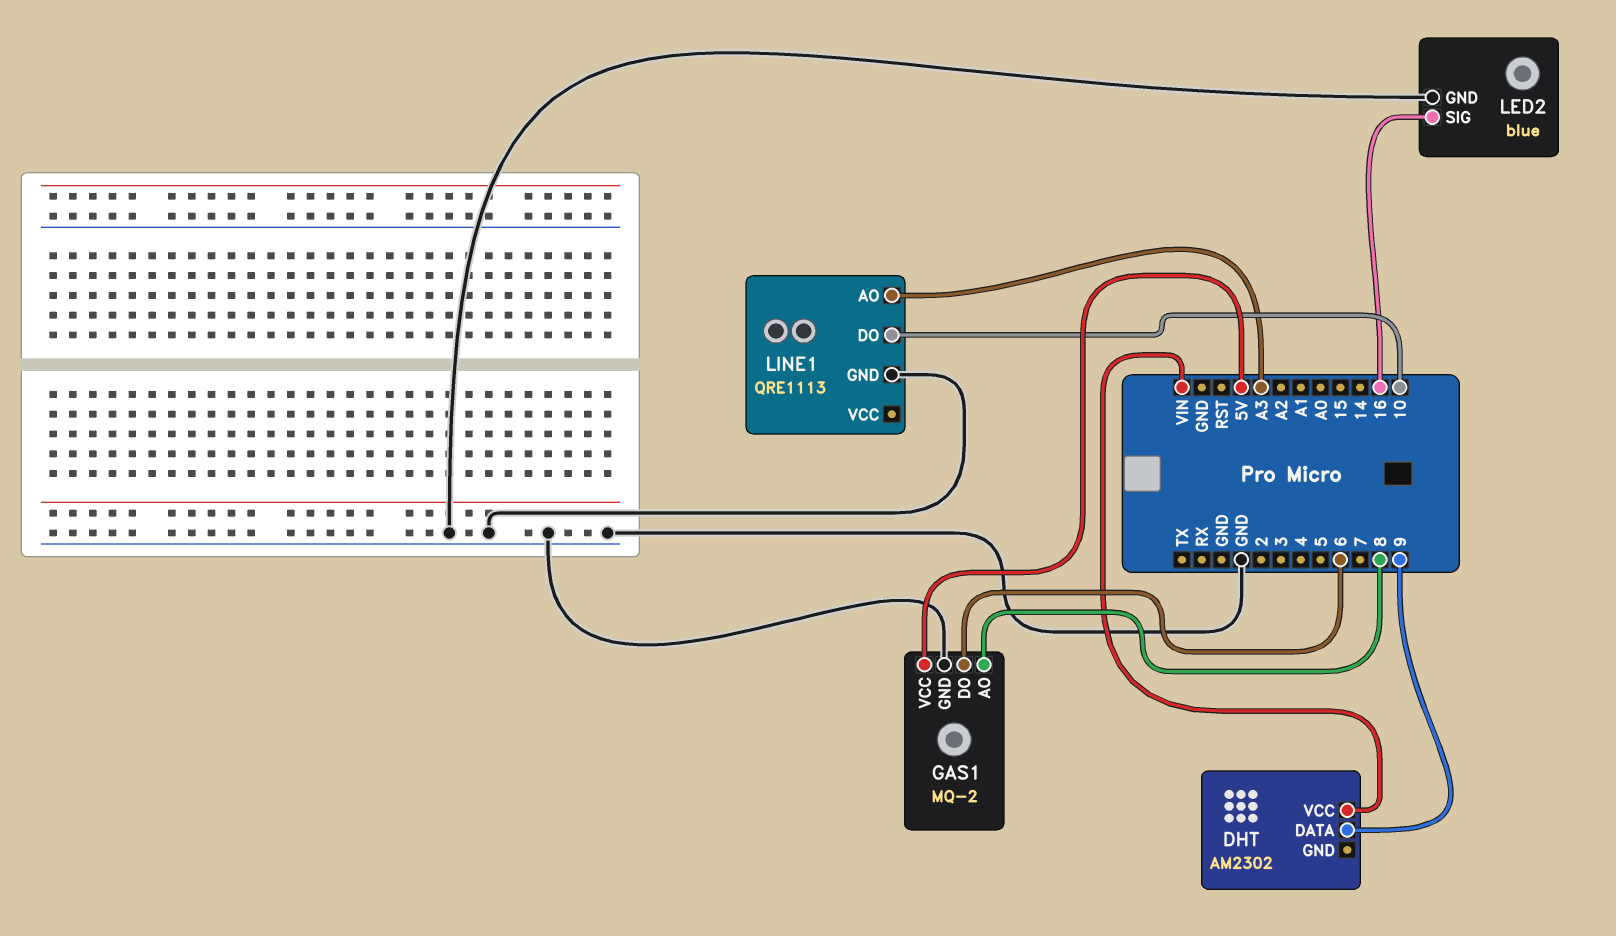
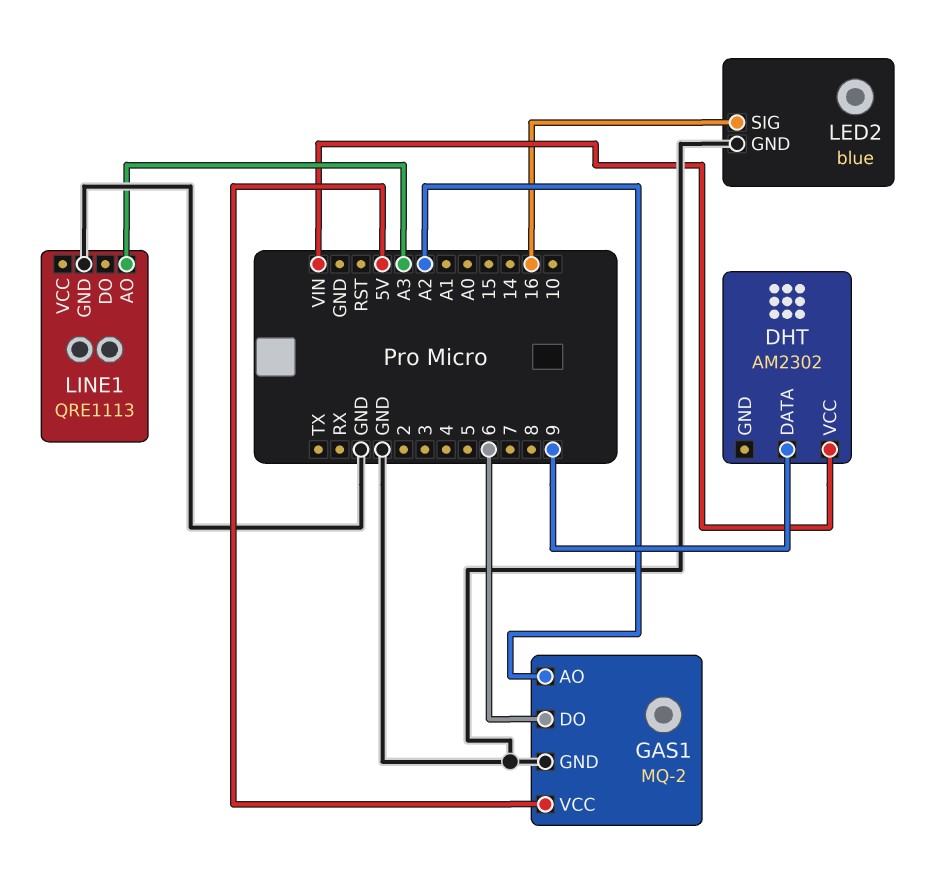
GAS1 pin AO: 8 -> A2
LINE1 pin DO: 10 -> none

